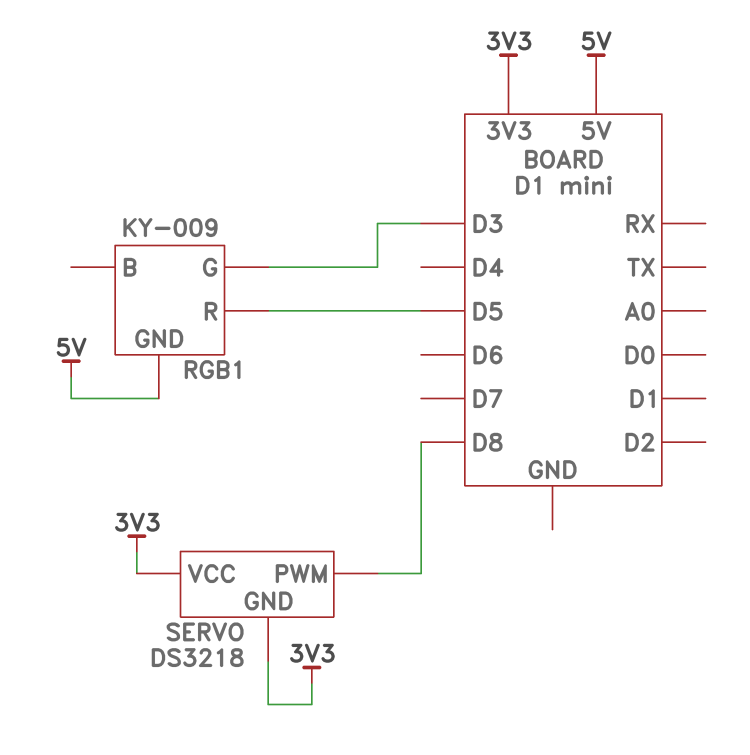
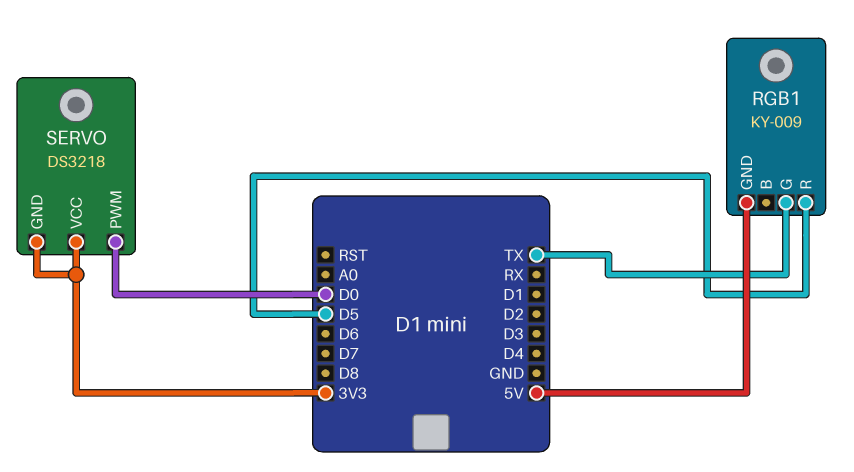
RGB1 pin G: D3 -> TX
SERVO pin PWM: D8 -> D0

